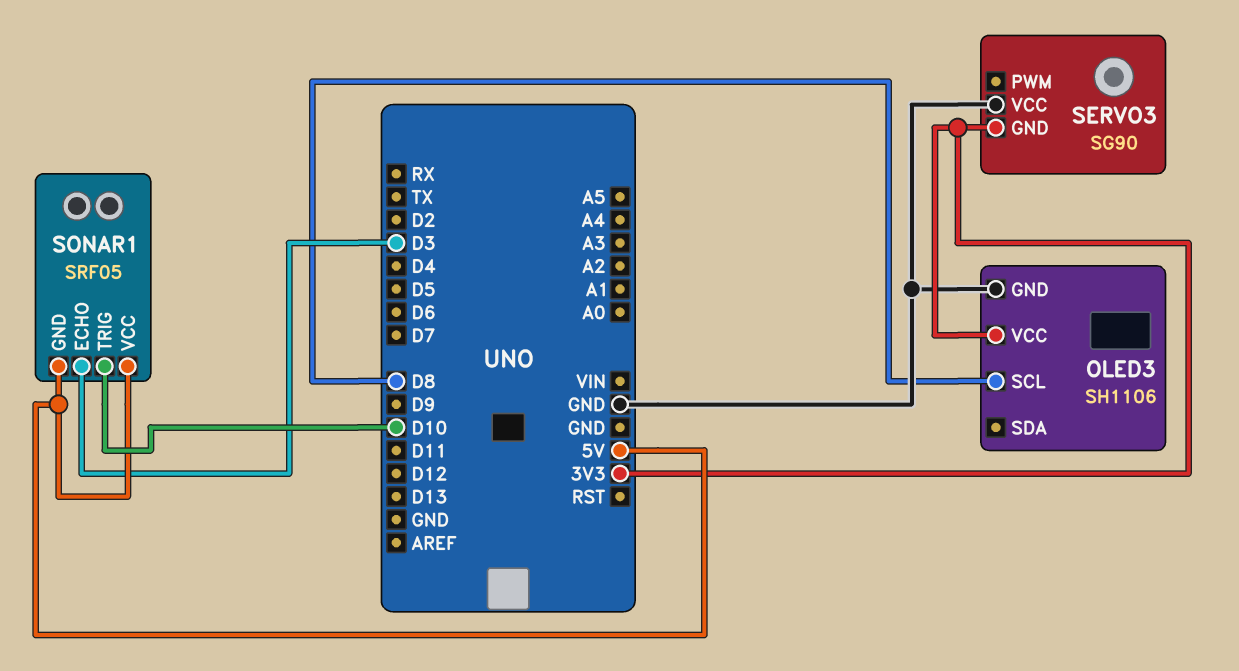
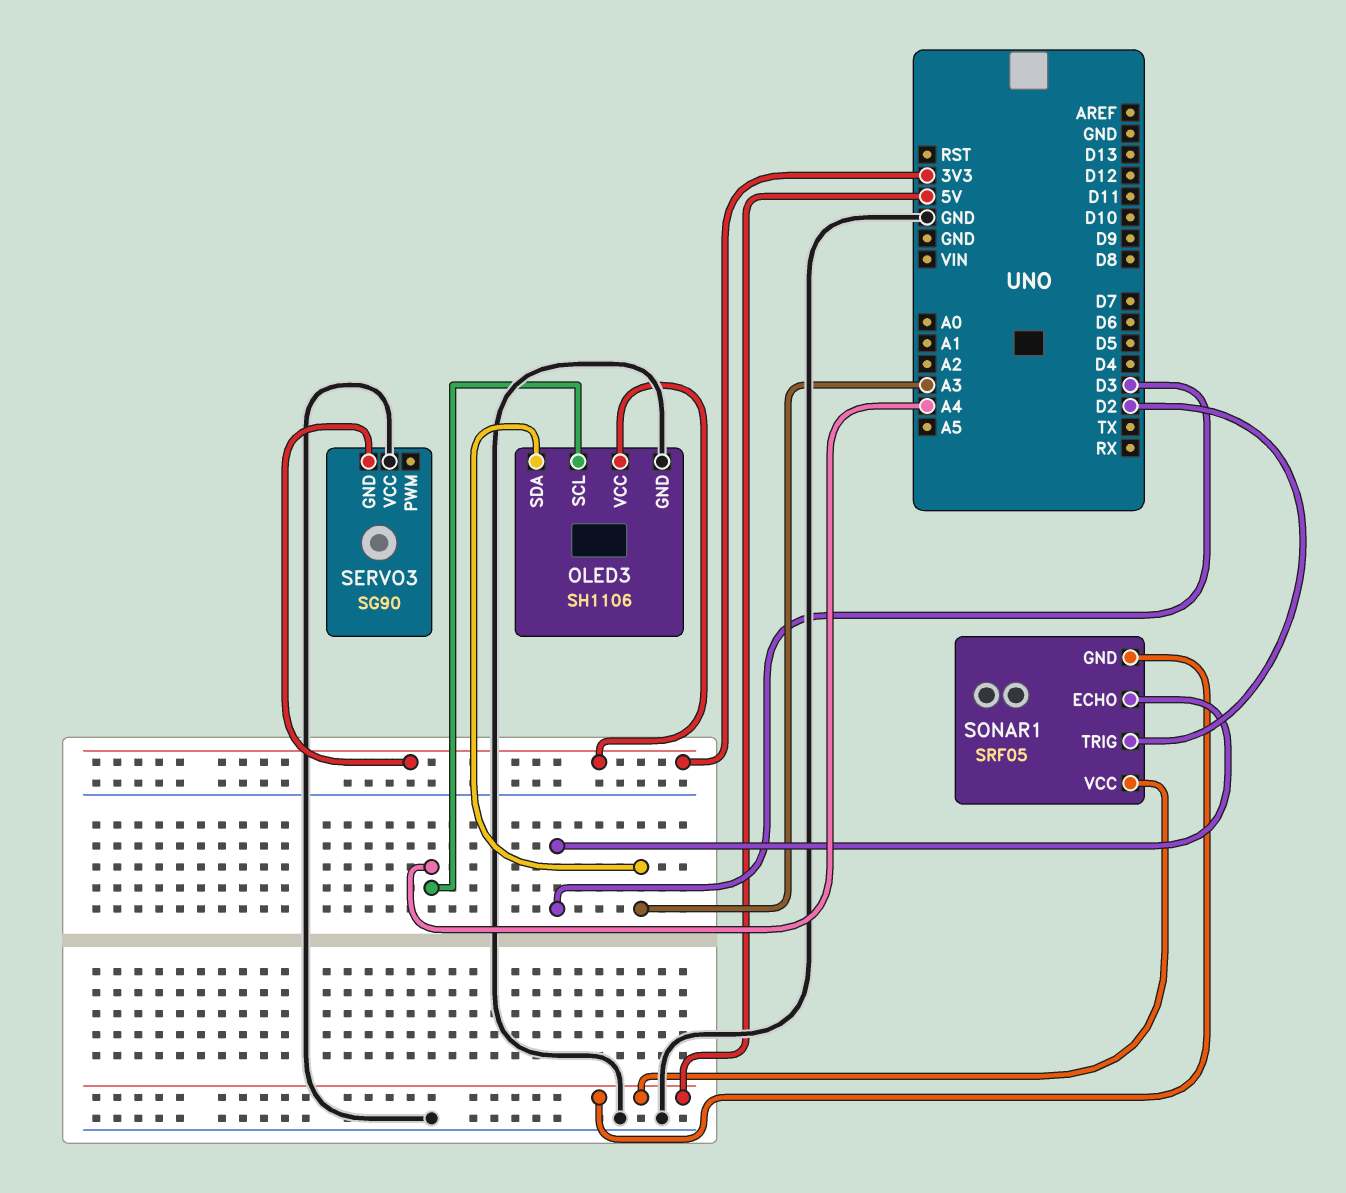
OLED3 pin SCL: D8 -> A4
OLED3 pin SDA: none -> A3
SONAR1 pin TRIG: D10 -> D2

